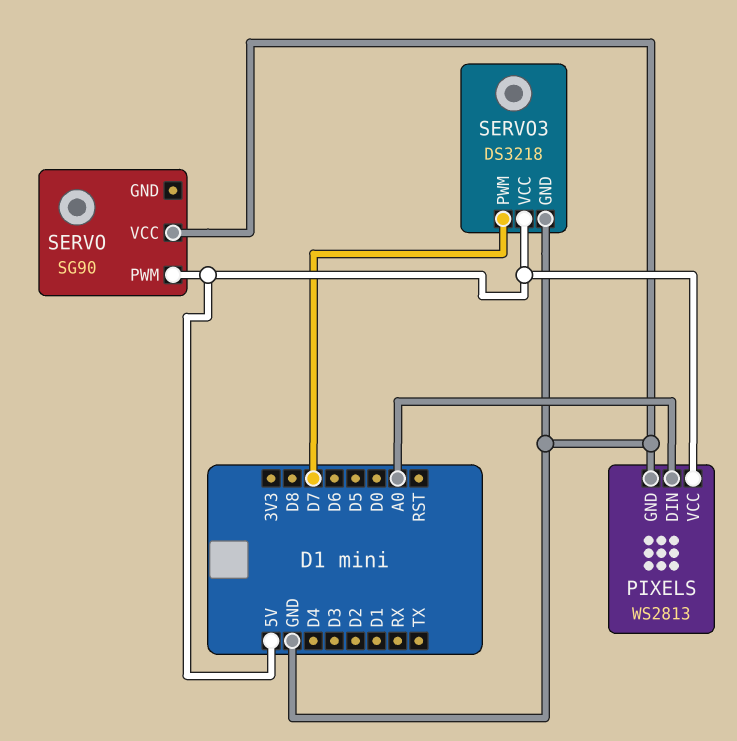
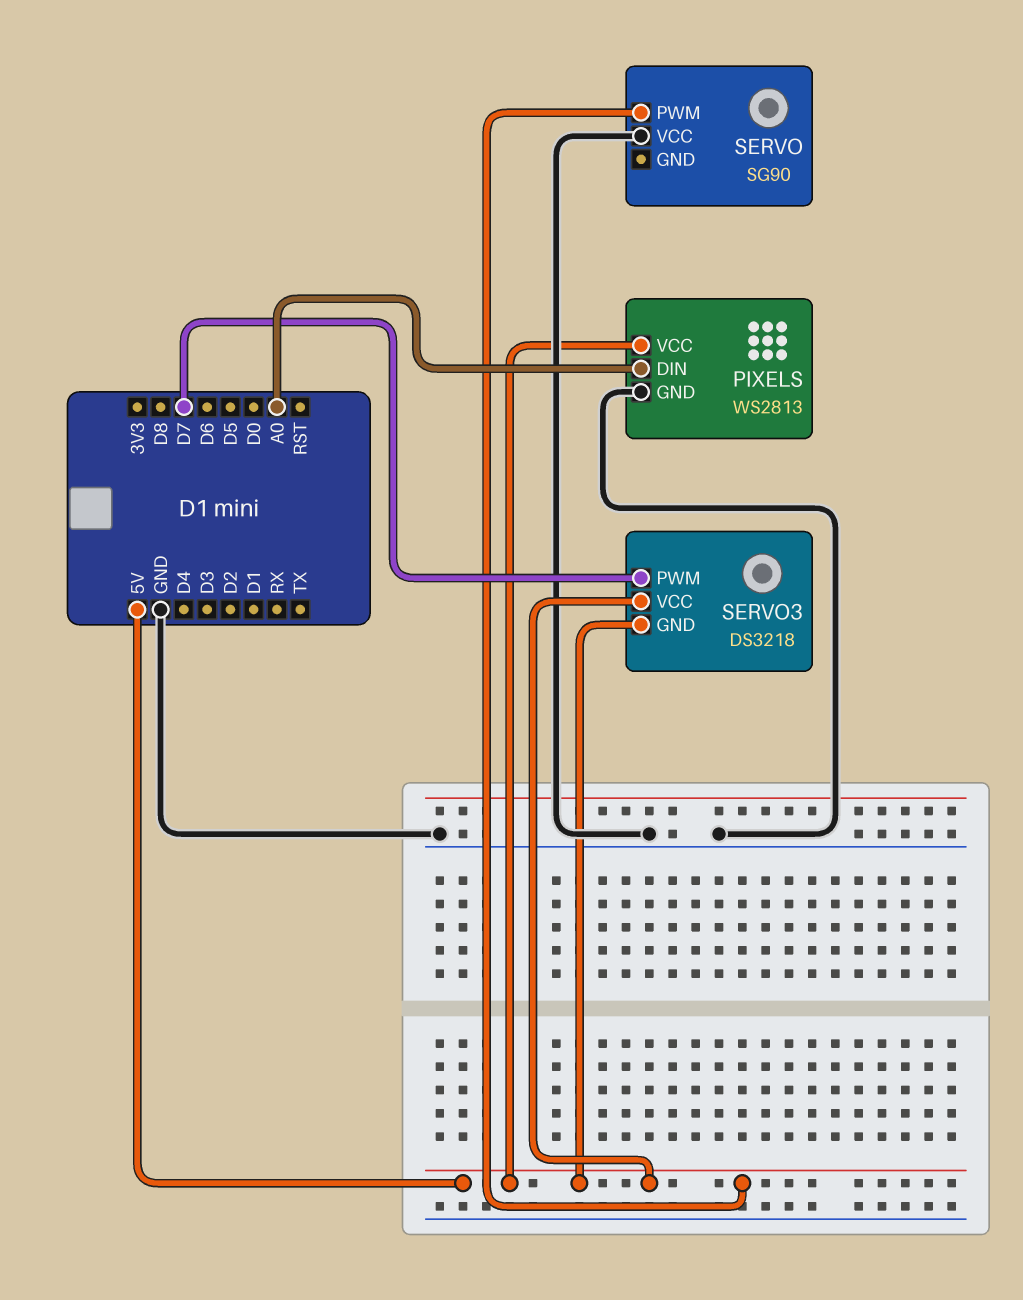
SERVO3 pin GND: GND -> 5V

